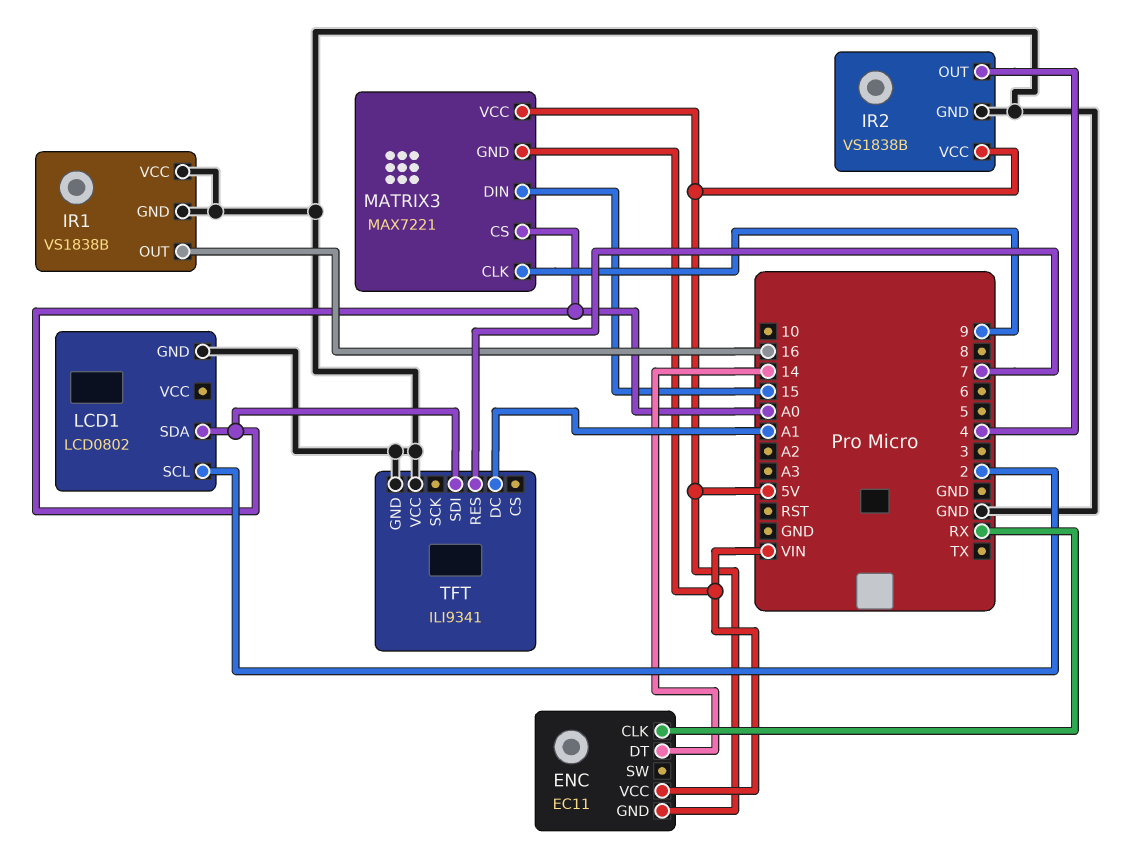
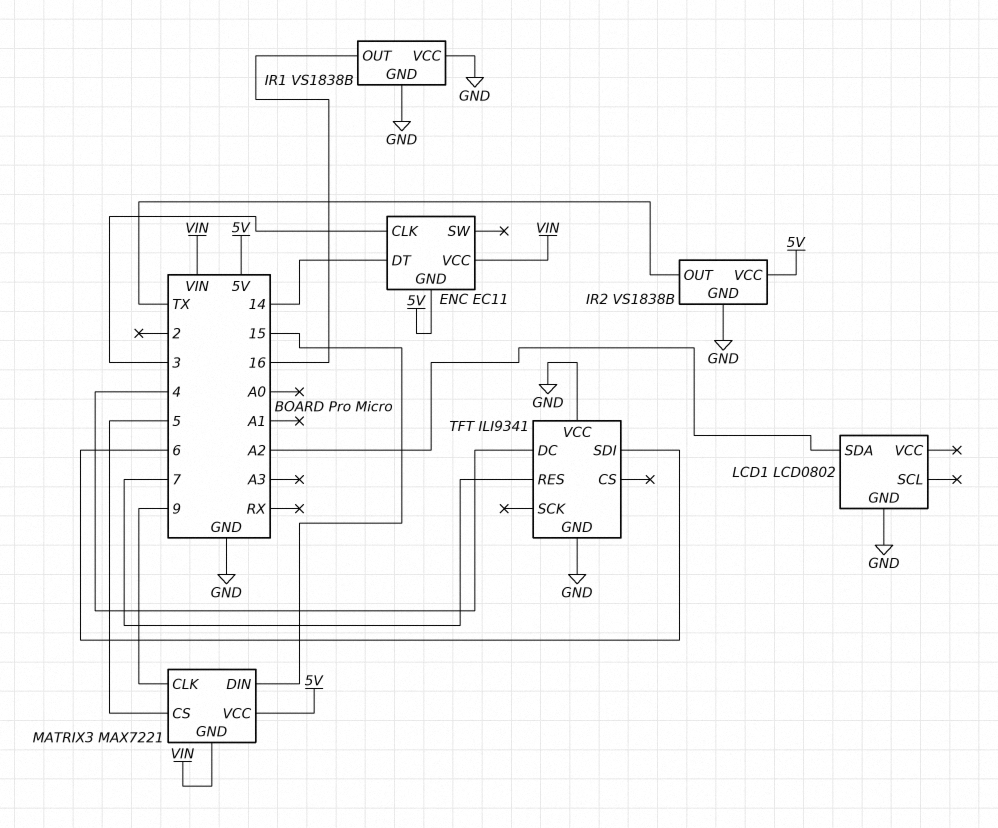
ENC pin CLK: RX -> 3
IR2 pin OUT: 4 -> TX
LCD1 pin SCL: 2 -> none
LCD1 pin SDA: A0 -> A2
MATRIX3 pin CS: A0 -> 5
TFT pin DC: A1 -> 4
TFT pin SDI: A0 -> 6

